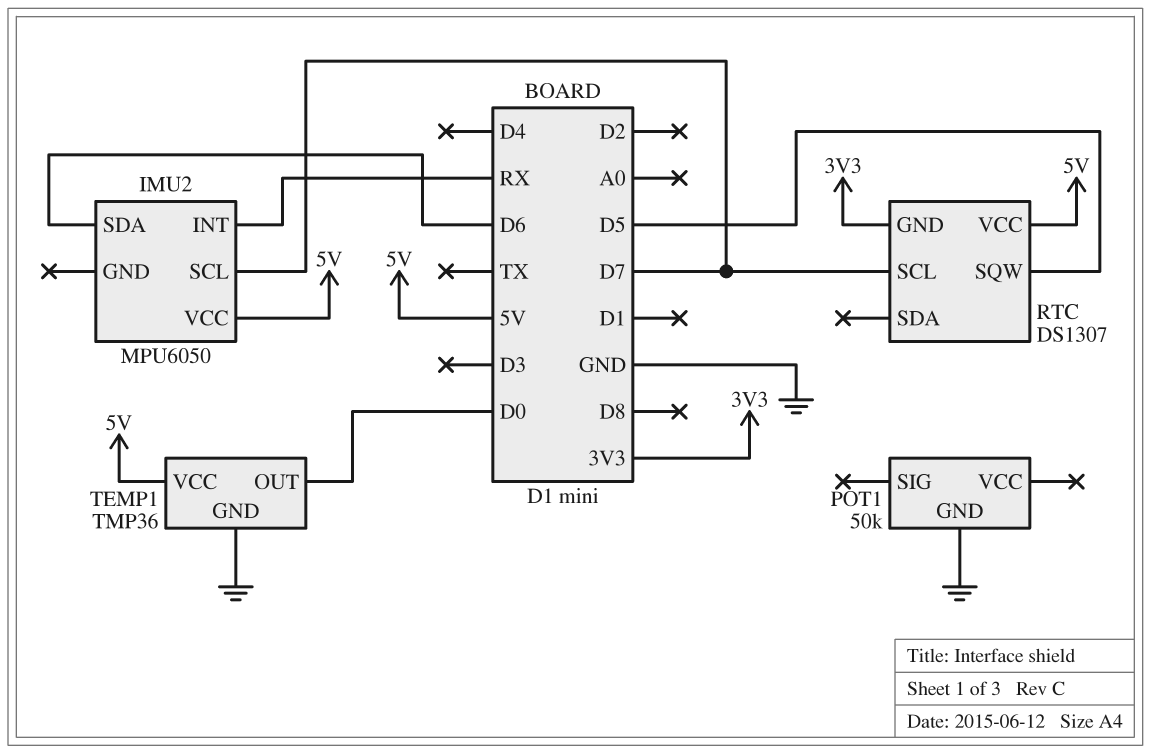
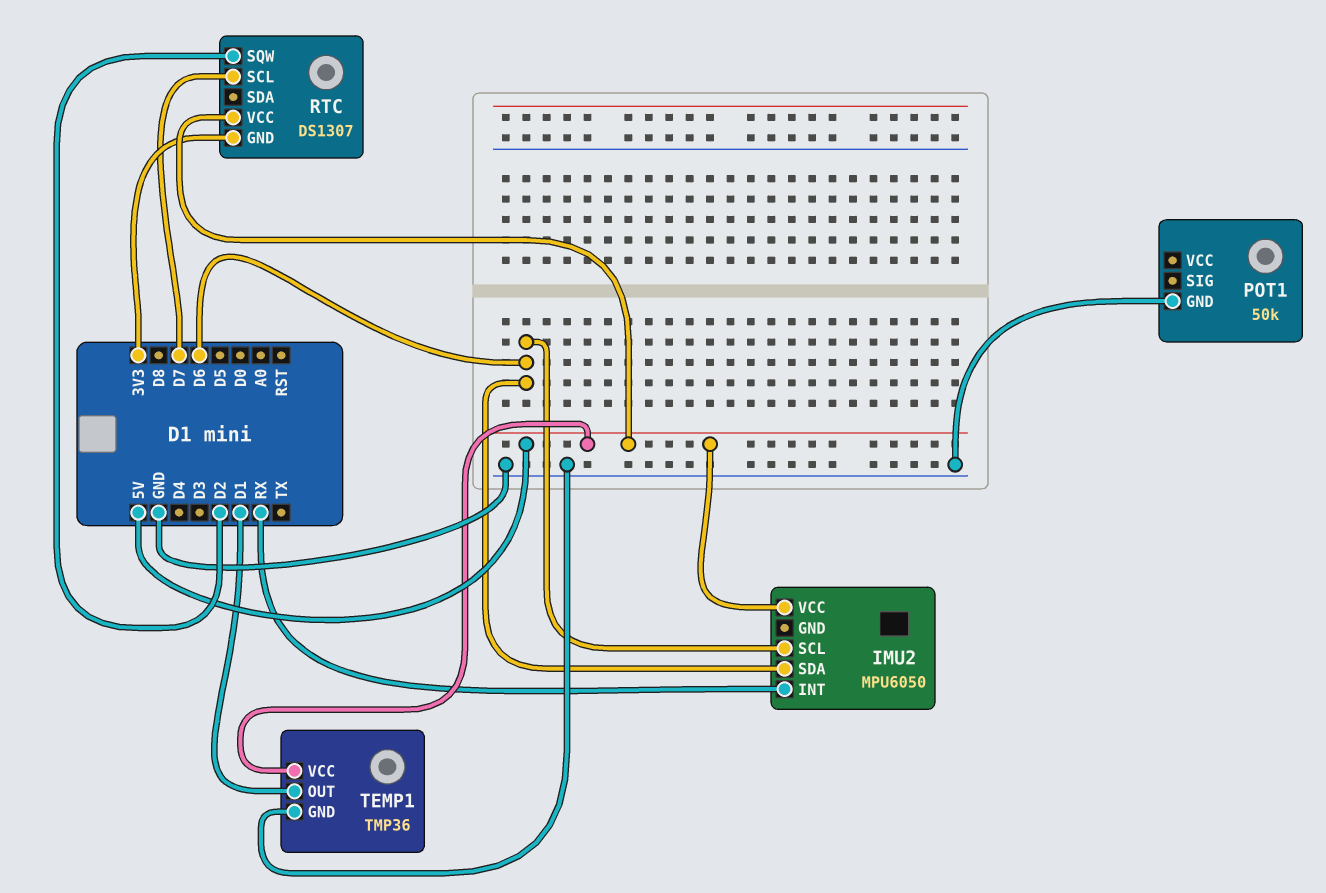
IMU2 pin SCL: D7 -> D6
RTC pin SQW: D5 -> D2
TEMP1 pin OUT: D0 -> D1

